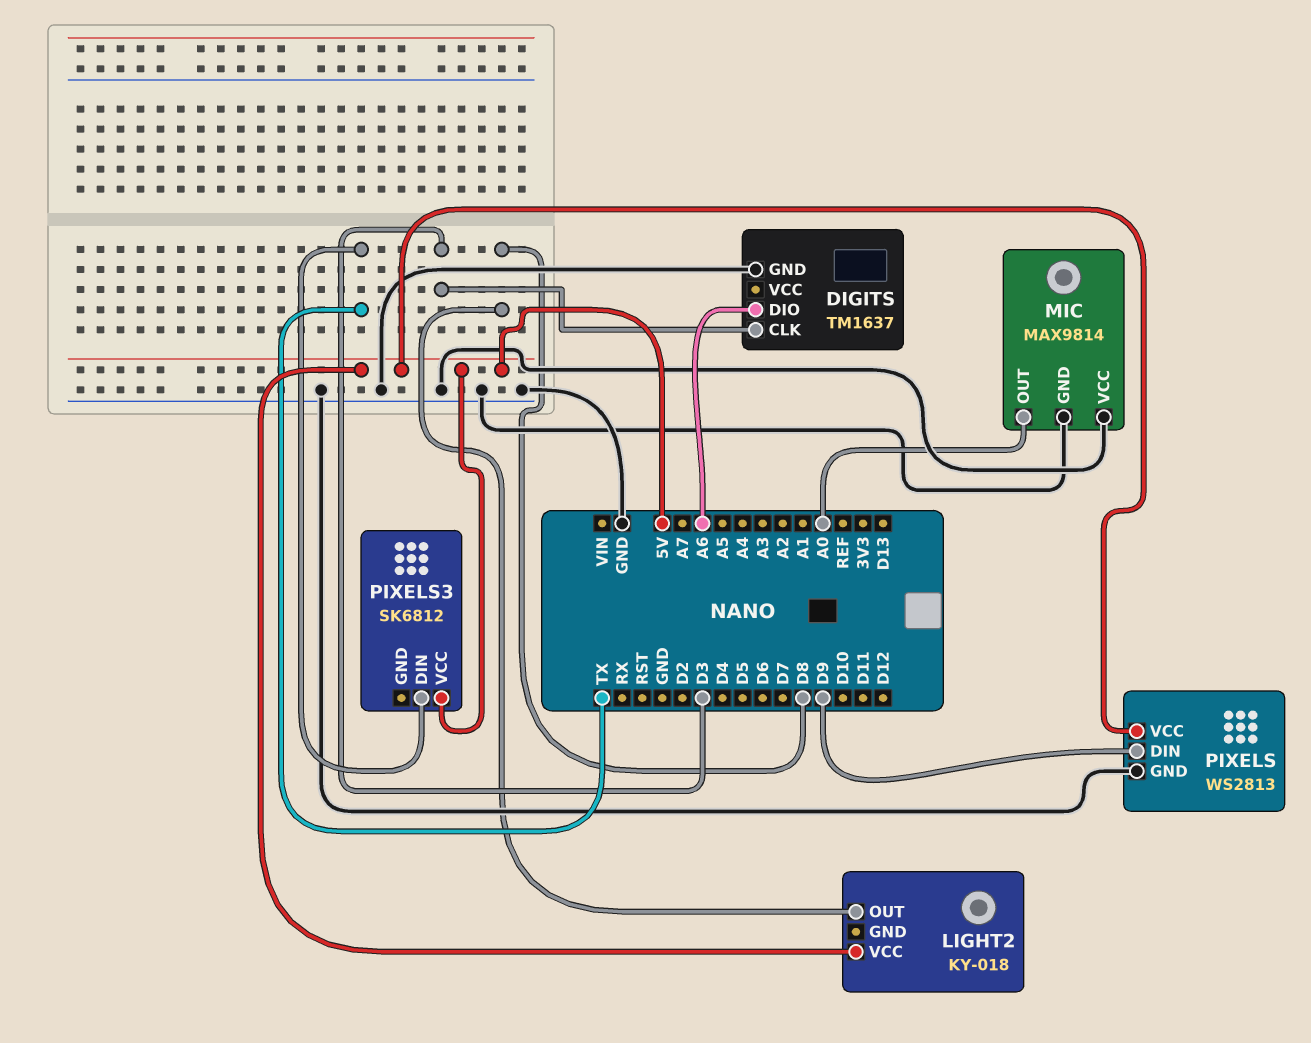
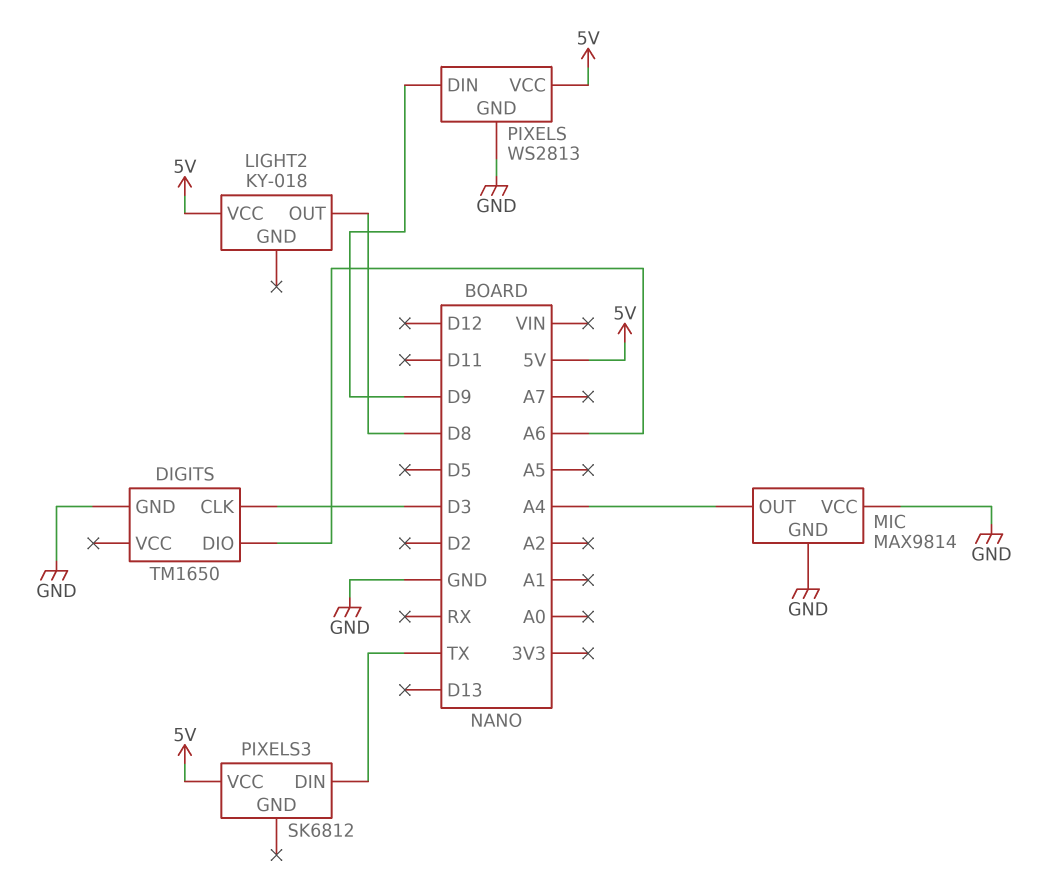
DIGITS: TM1637 -> TM1650
MIC pin OUT: A0 -> A4

